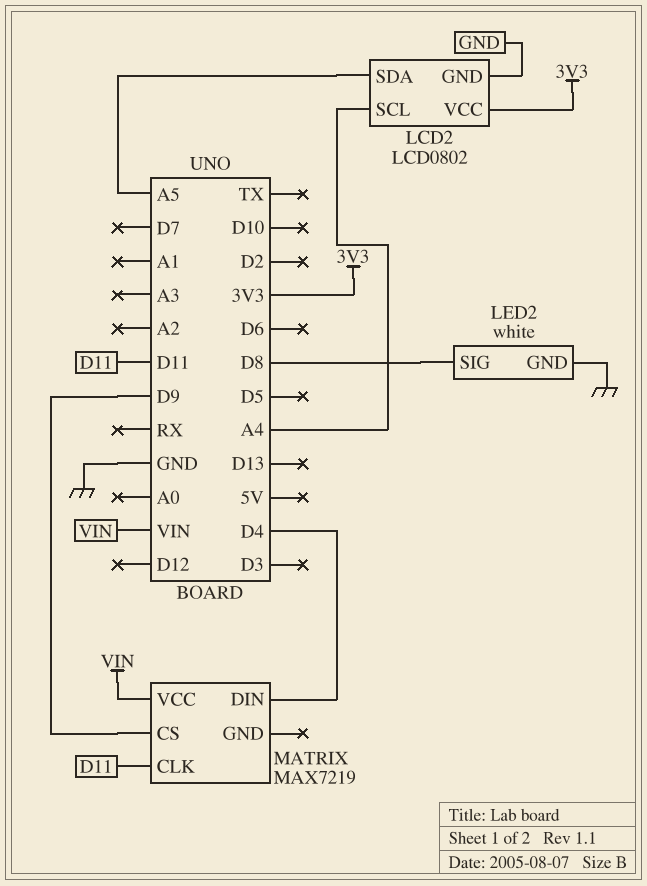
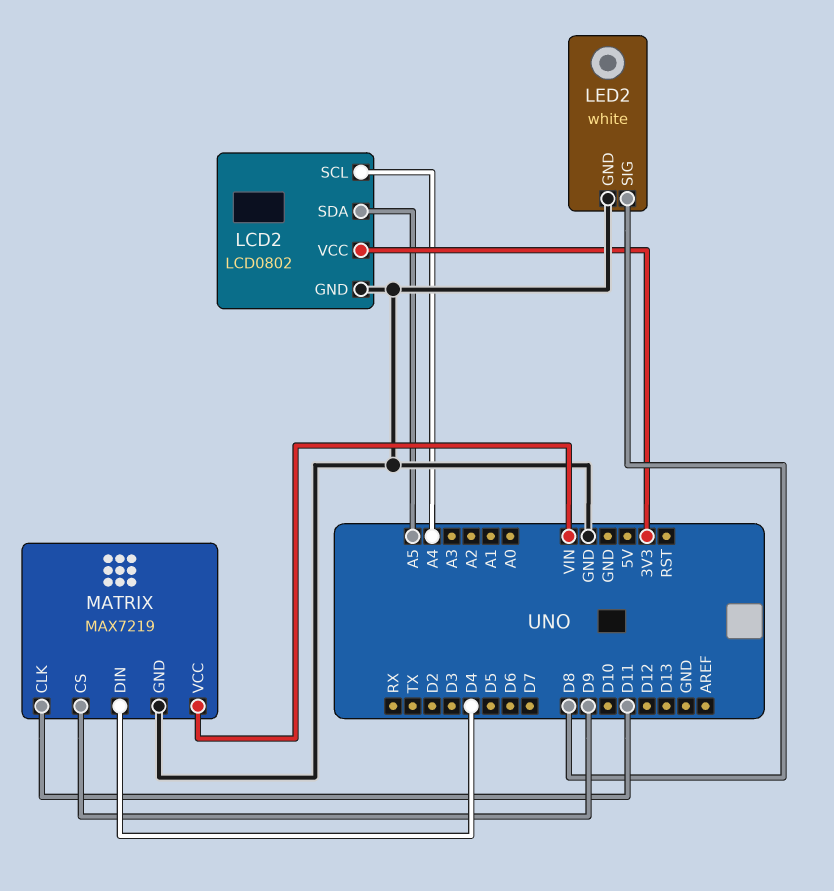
MATRIX pin GND: none -> GND

